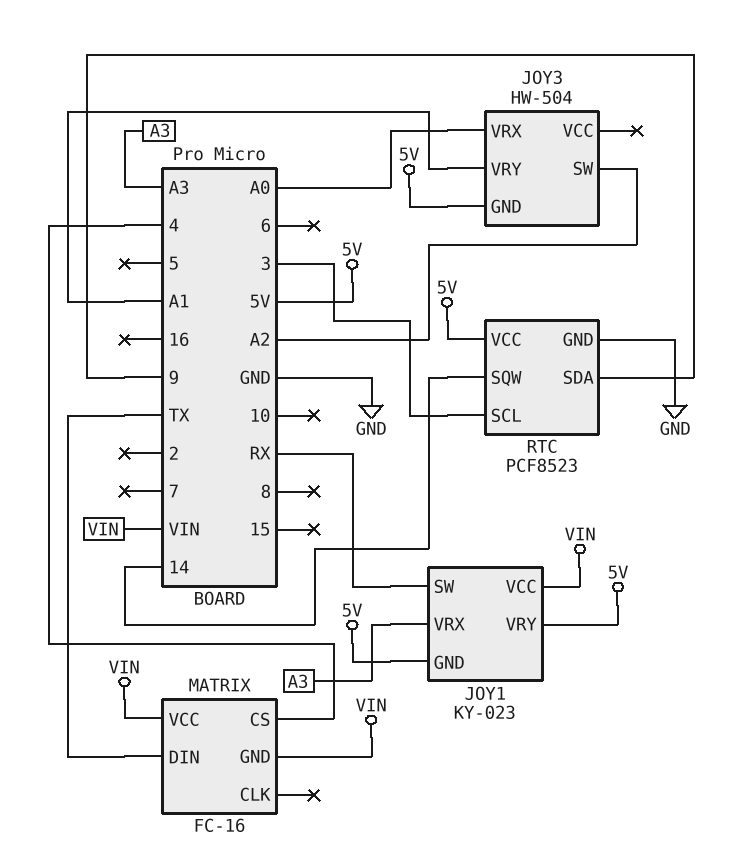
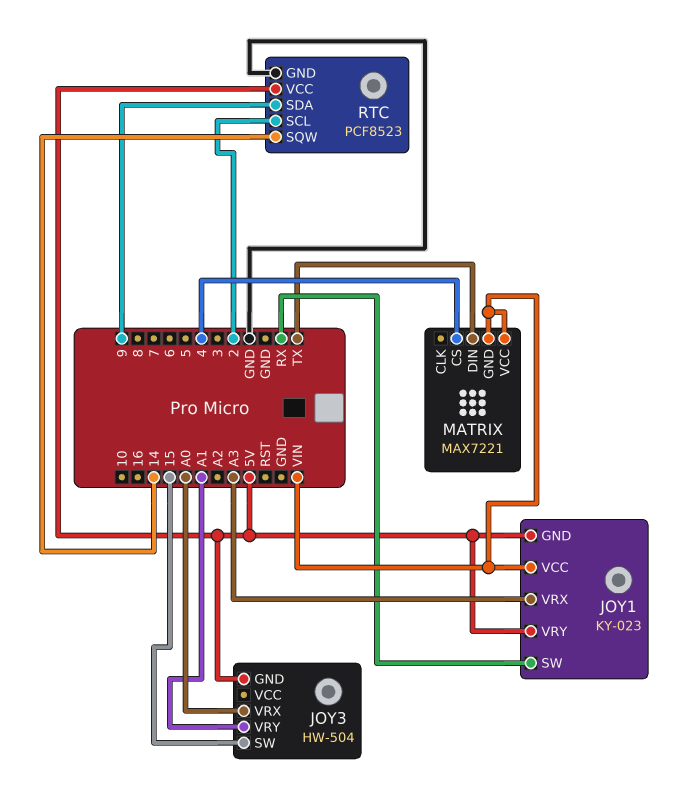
JOY3 pin SW: A2 -> 15
MATRIX: FC-16 -> MAX7221
RTC pin SCL: 3 -> 2

